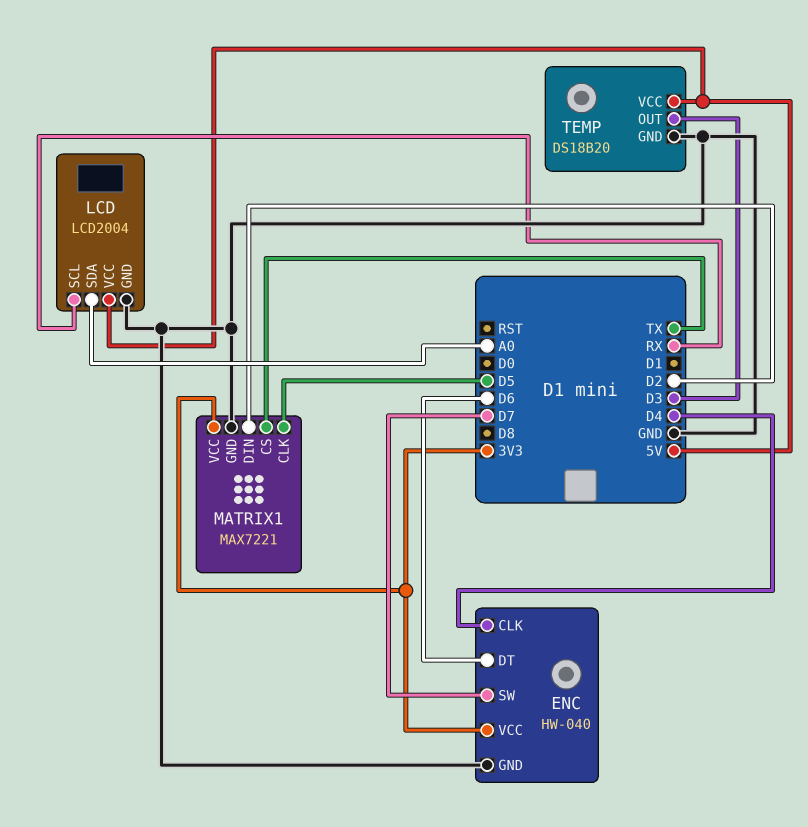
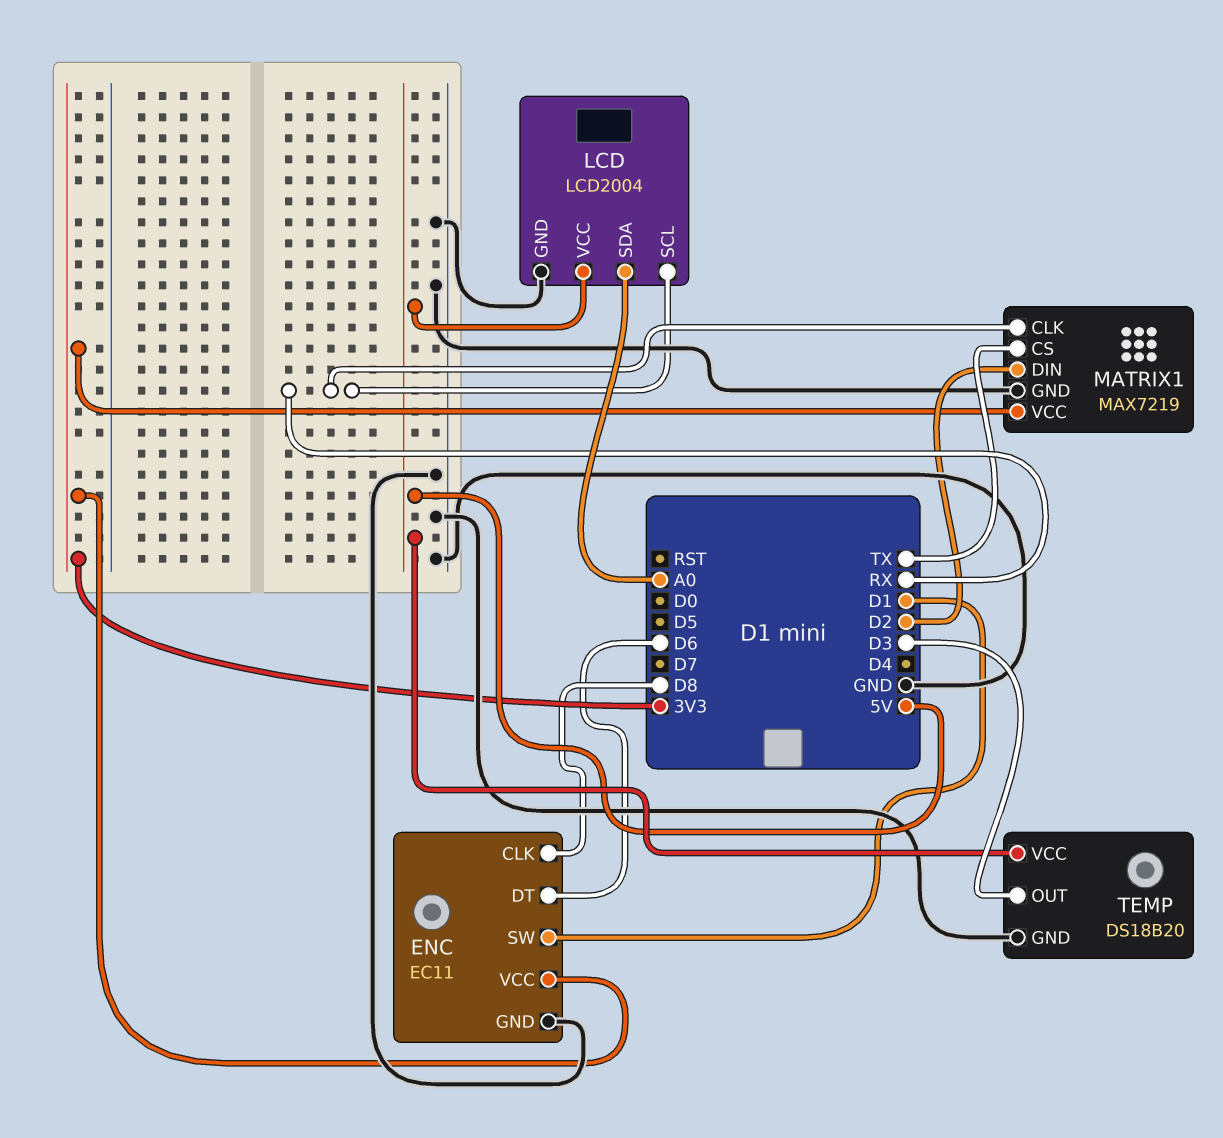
ENC: HW-040 -> EC11
ENC pin CLK: D4 -> D8
ENC pin SW: D7 -> D1
MATRIX1: MAX7221 -> MAX7219
MATRIX1 pin CLK: D5 -> RX

